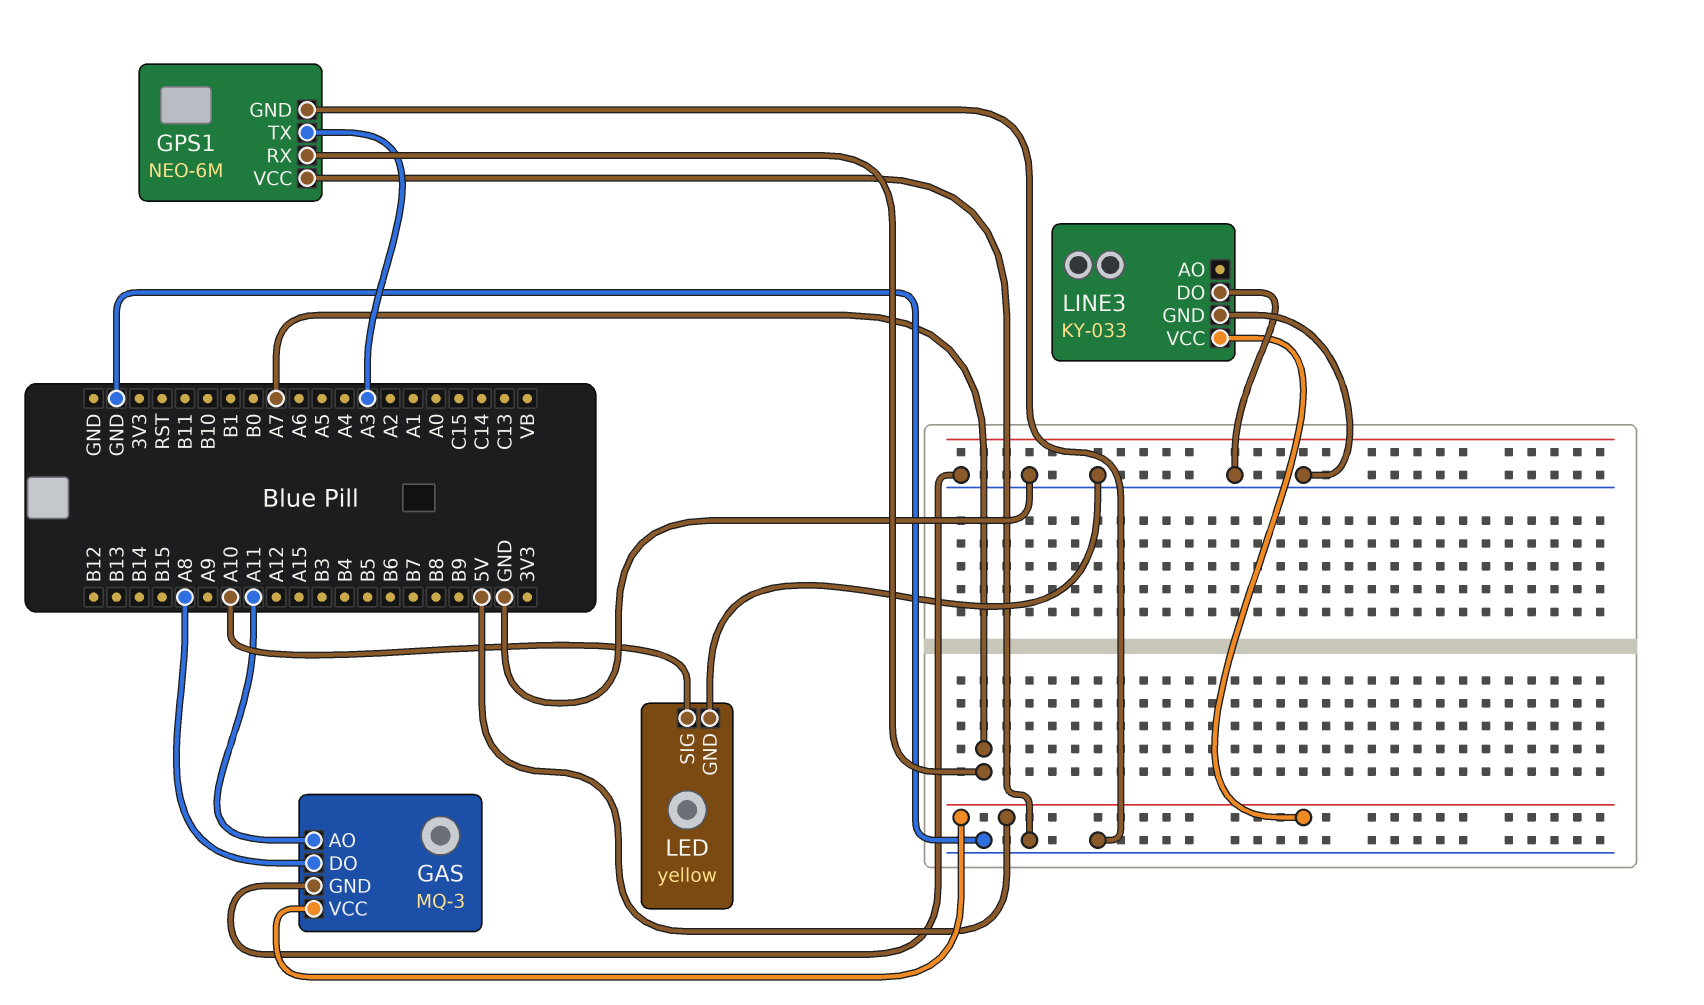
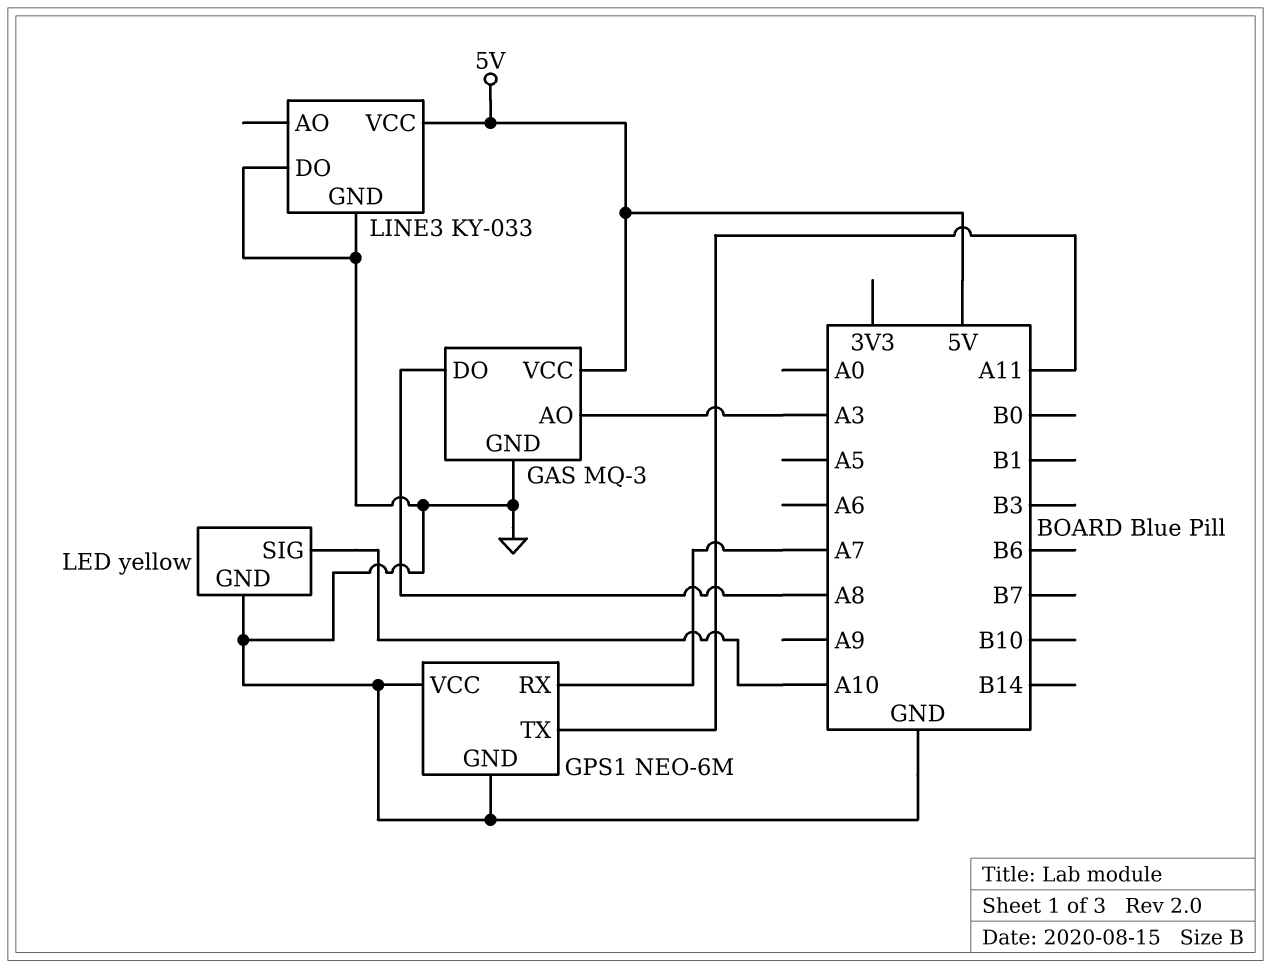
GAS pin AO: A11 -> A3
GPS1 pin TX: A3 -> A11

